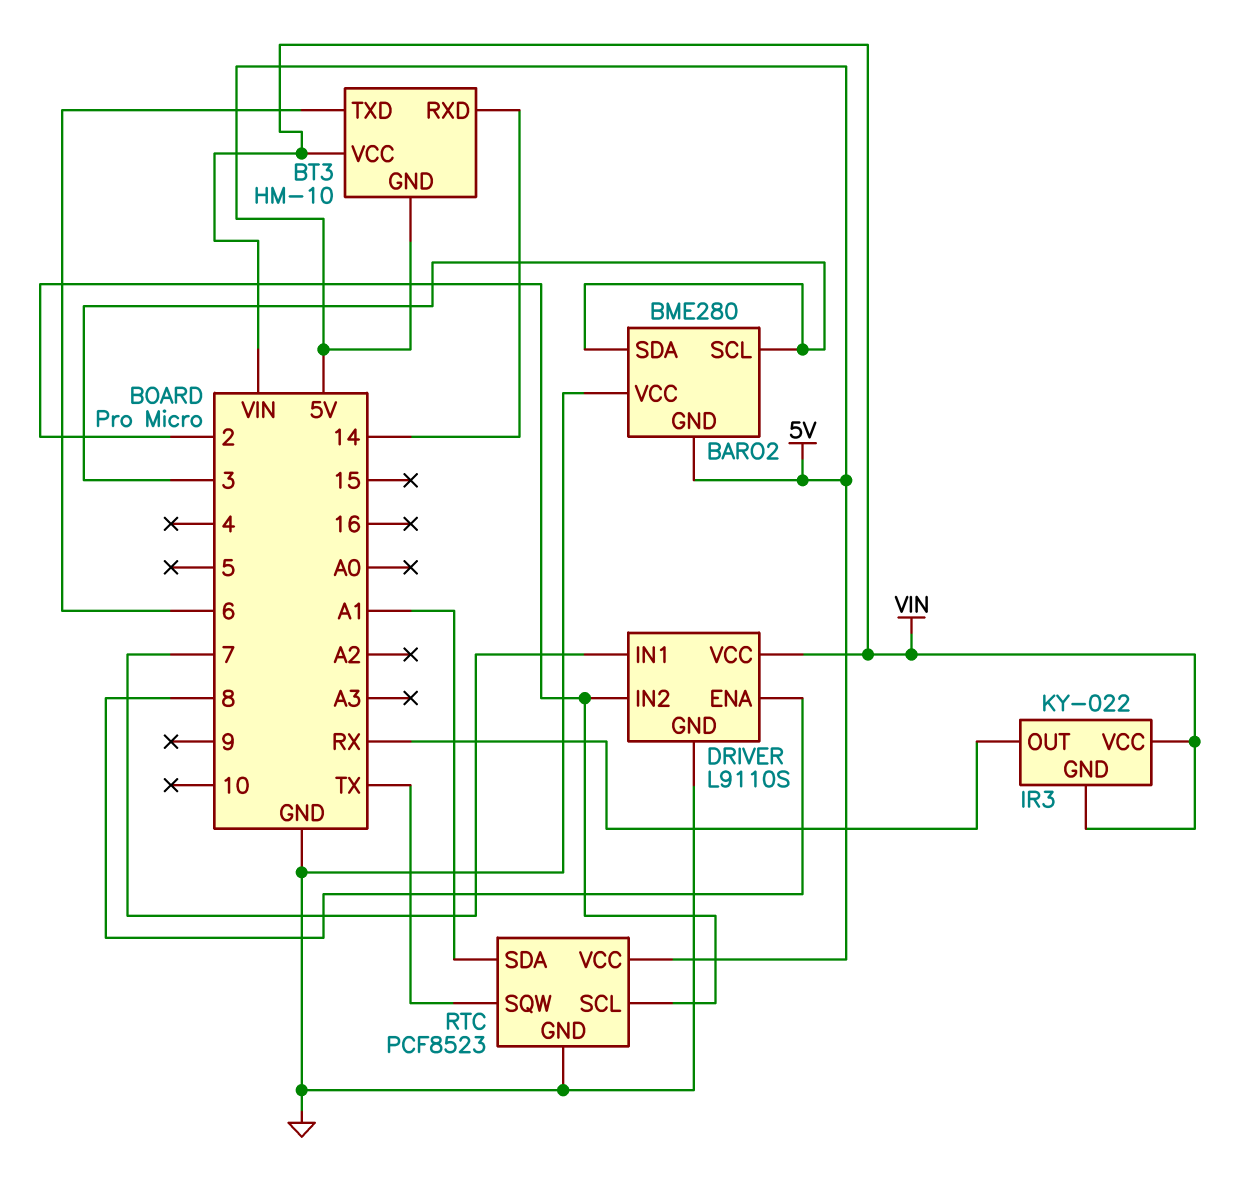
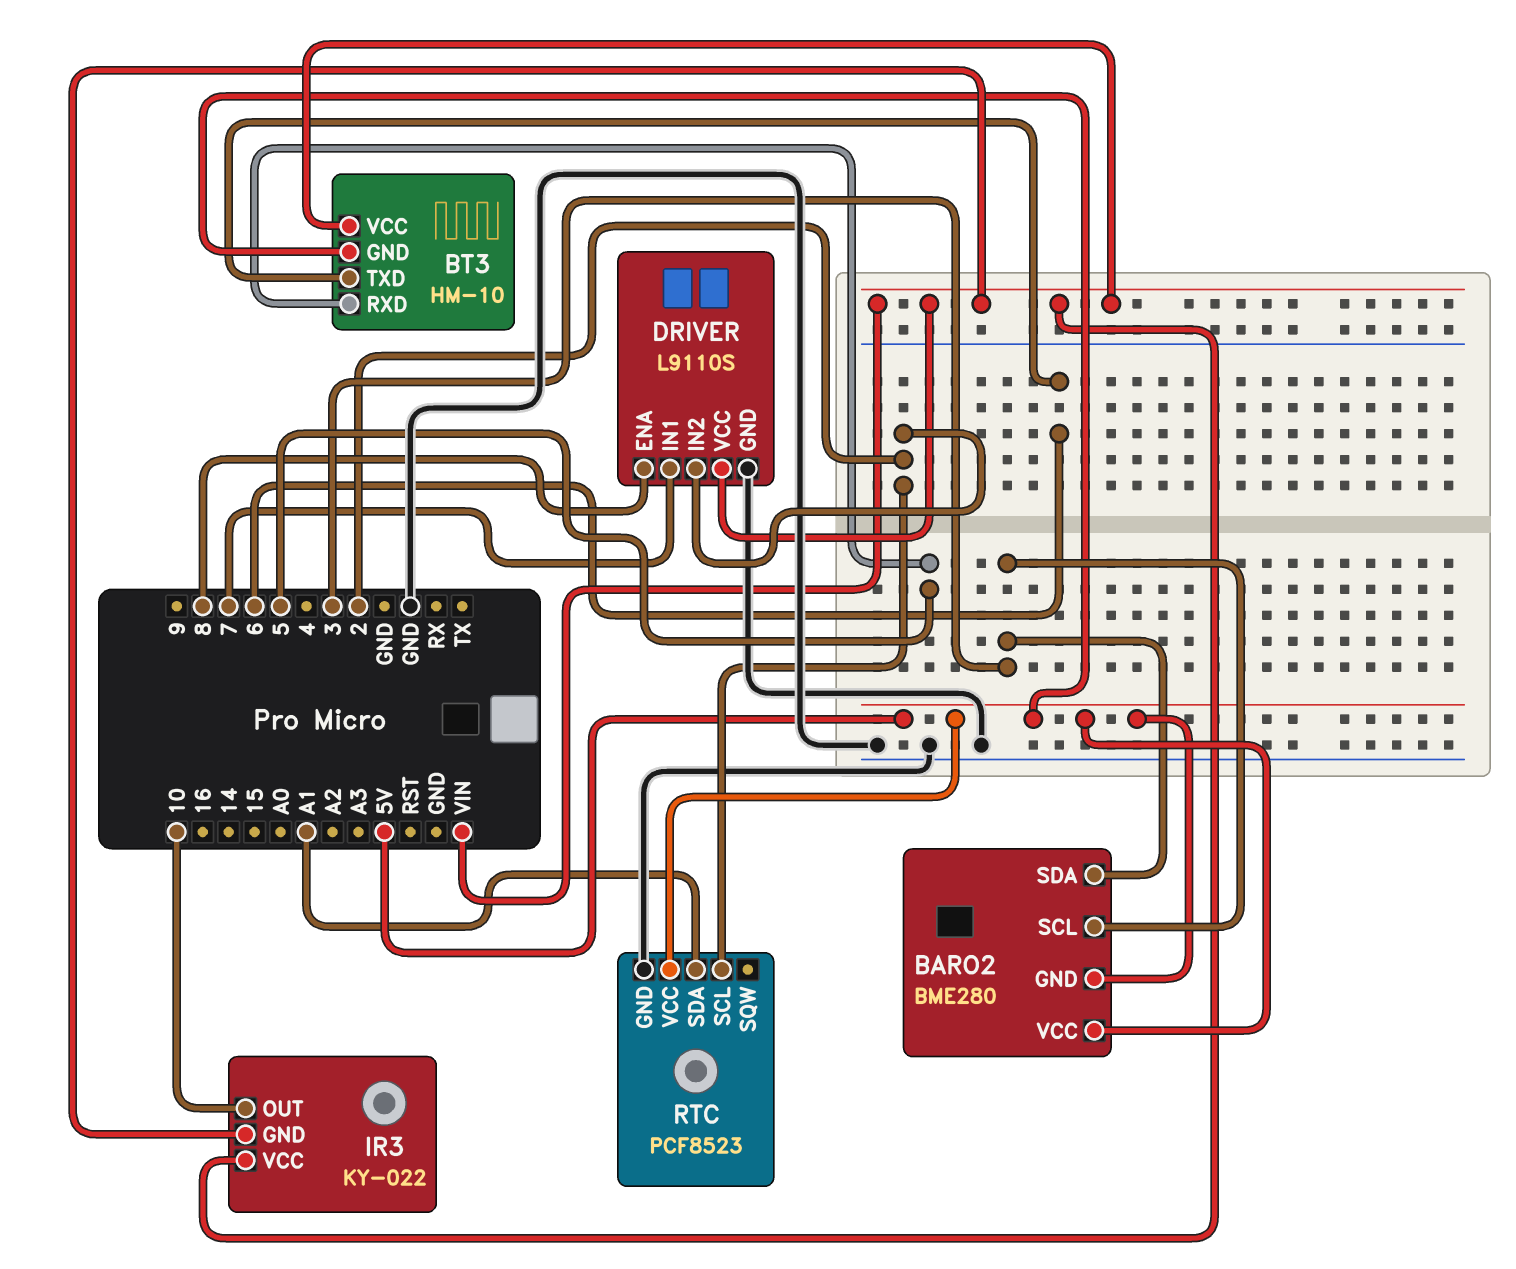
BARO2 pin VCC: GND -> 5V
BT3 pin RXD: 14 -> 5
IR3 pin OUT: RX -> 10
RTC pin SQW: TX -> none

